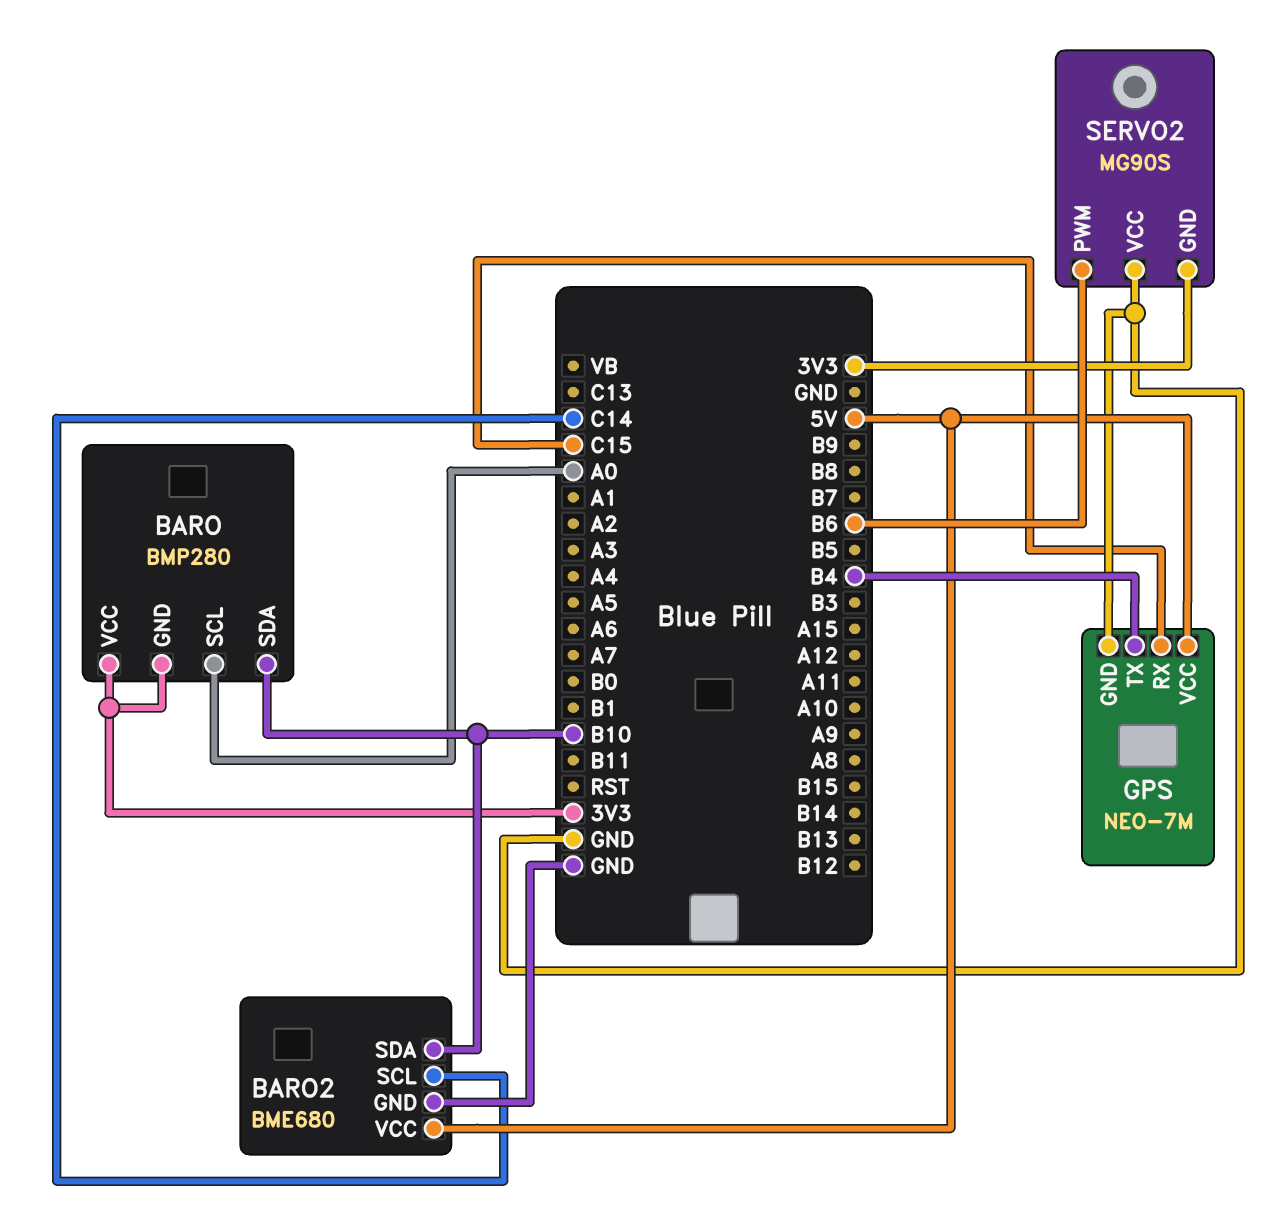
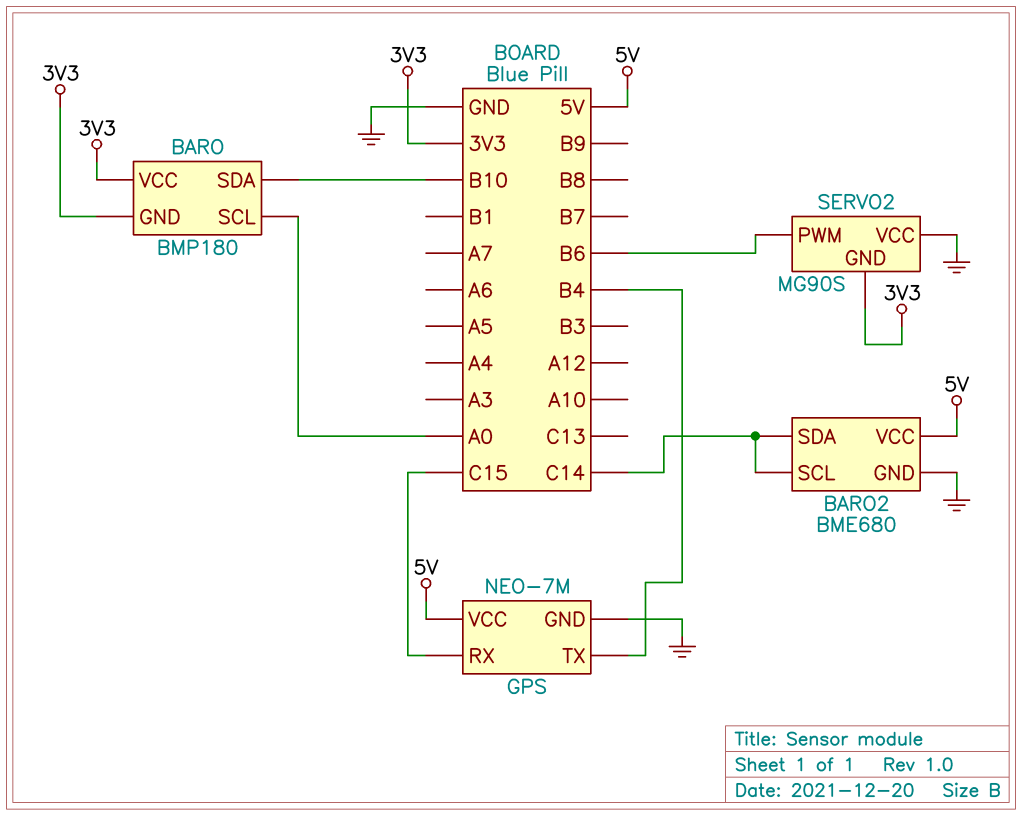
BARO: BMP280 -> BMP180
BARO2 pin SDA: B10 -> C14

